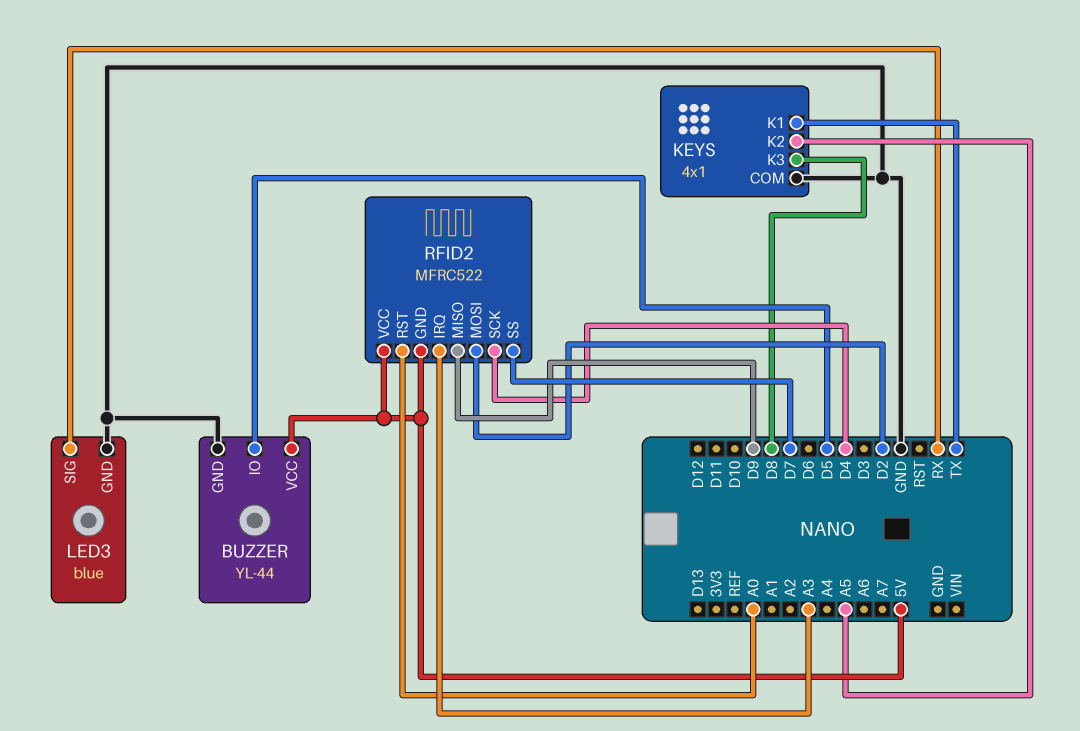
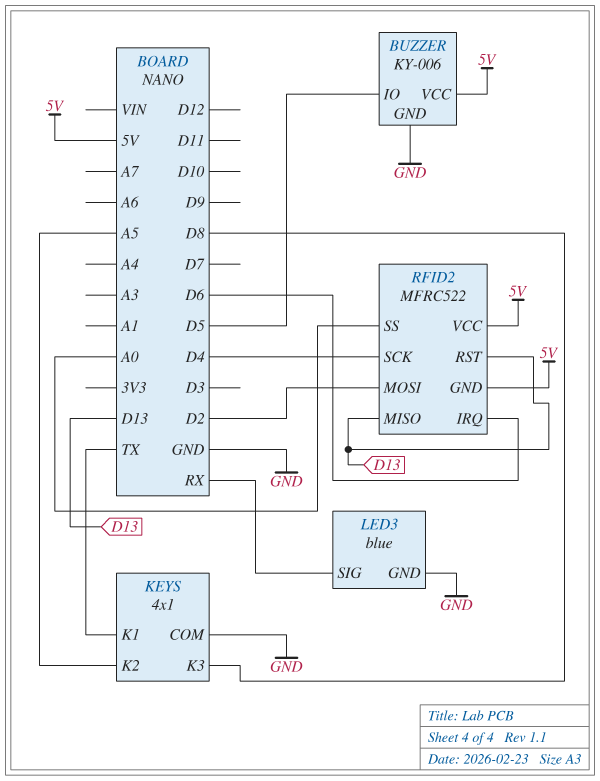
BUZZER: YL-44 -> KY-006
RFID2 pin IRQ: A3 -> D6
RFID2 pin MISO: D9 -> D13
RFID2 pin RST: A0 -> D13
RFID2 pin SS: D7 -> A0

